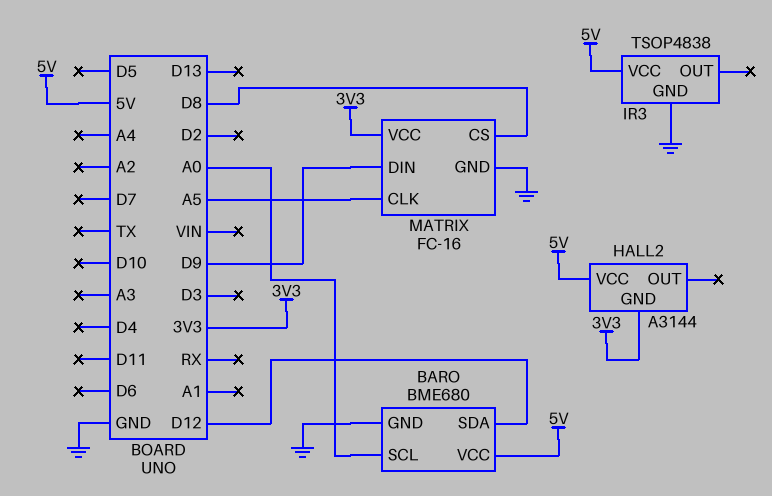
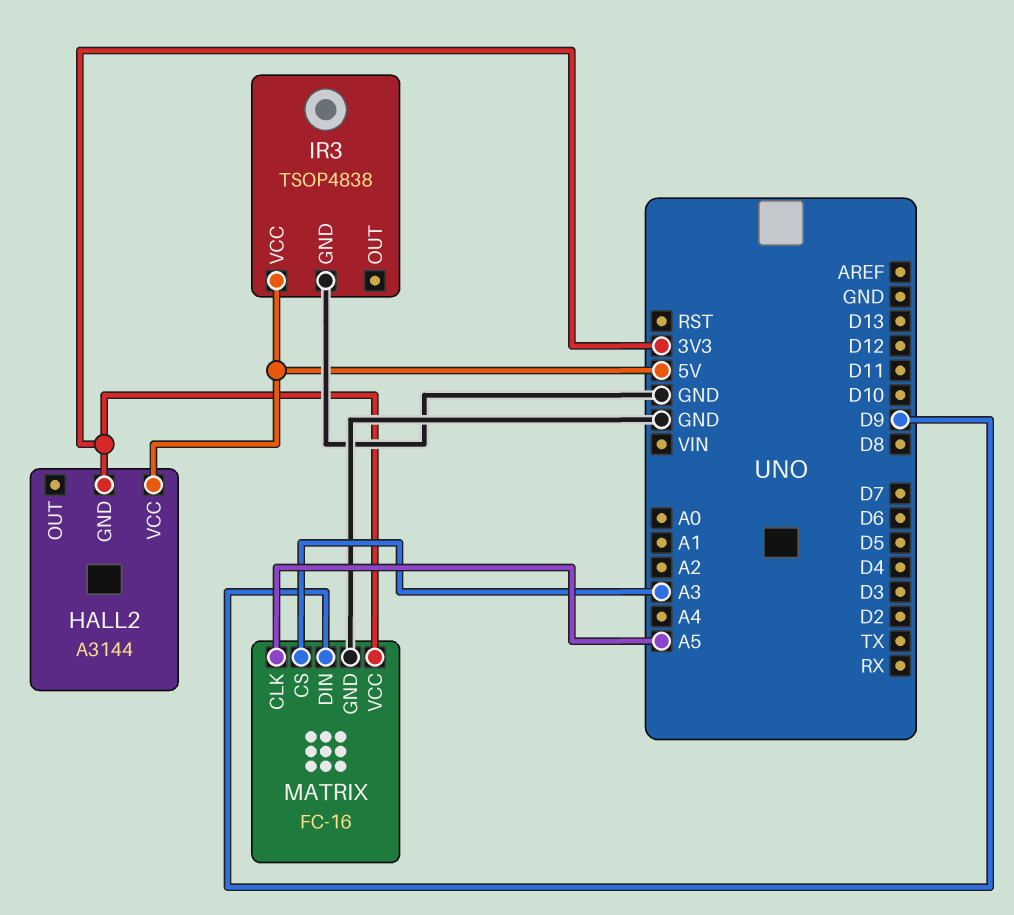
BARO: BME680 -> none
BARO pin GND: GND -> none
BARO pin SCL: A0 -> none
BARO pin SDA: D12 -> none
BARO pin VCC: 5V -> none
MATRIX pin CS: D8 -> A3

